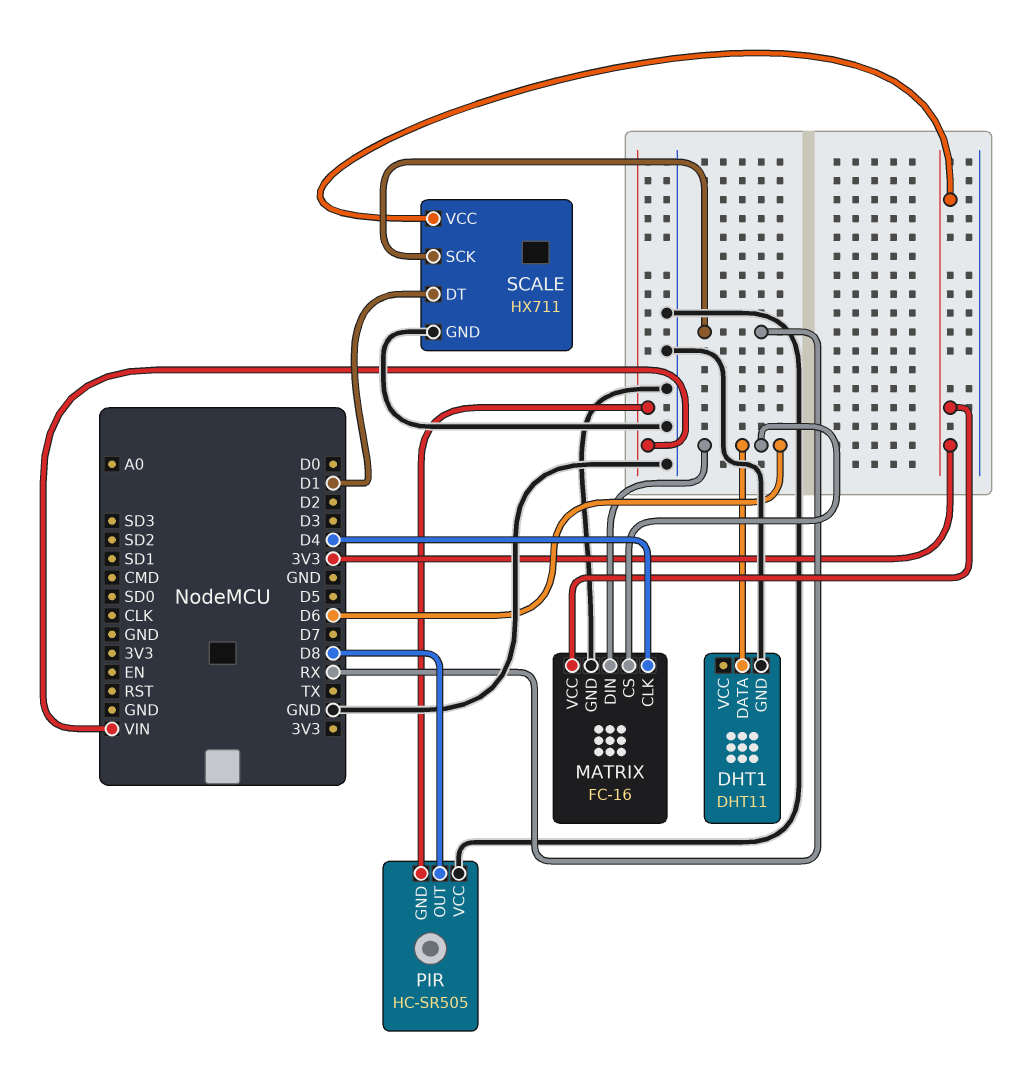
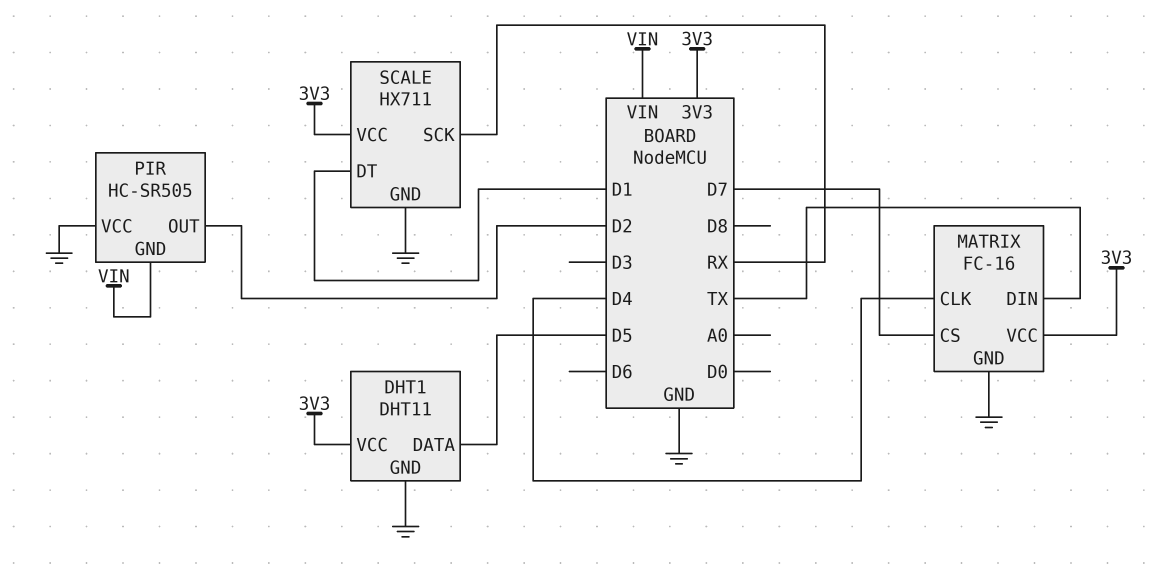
DHT1 pin DATA: D6 -> D5
DHT1 pin VCC: none -> 3V3
MATRIX pin CS: D6 -> D7
MATRIX pin DIN: D6 -> TX
PIR pin OUT: D8 -> D2

